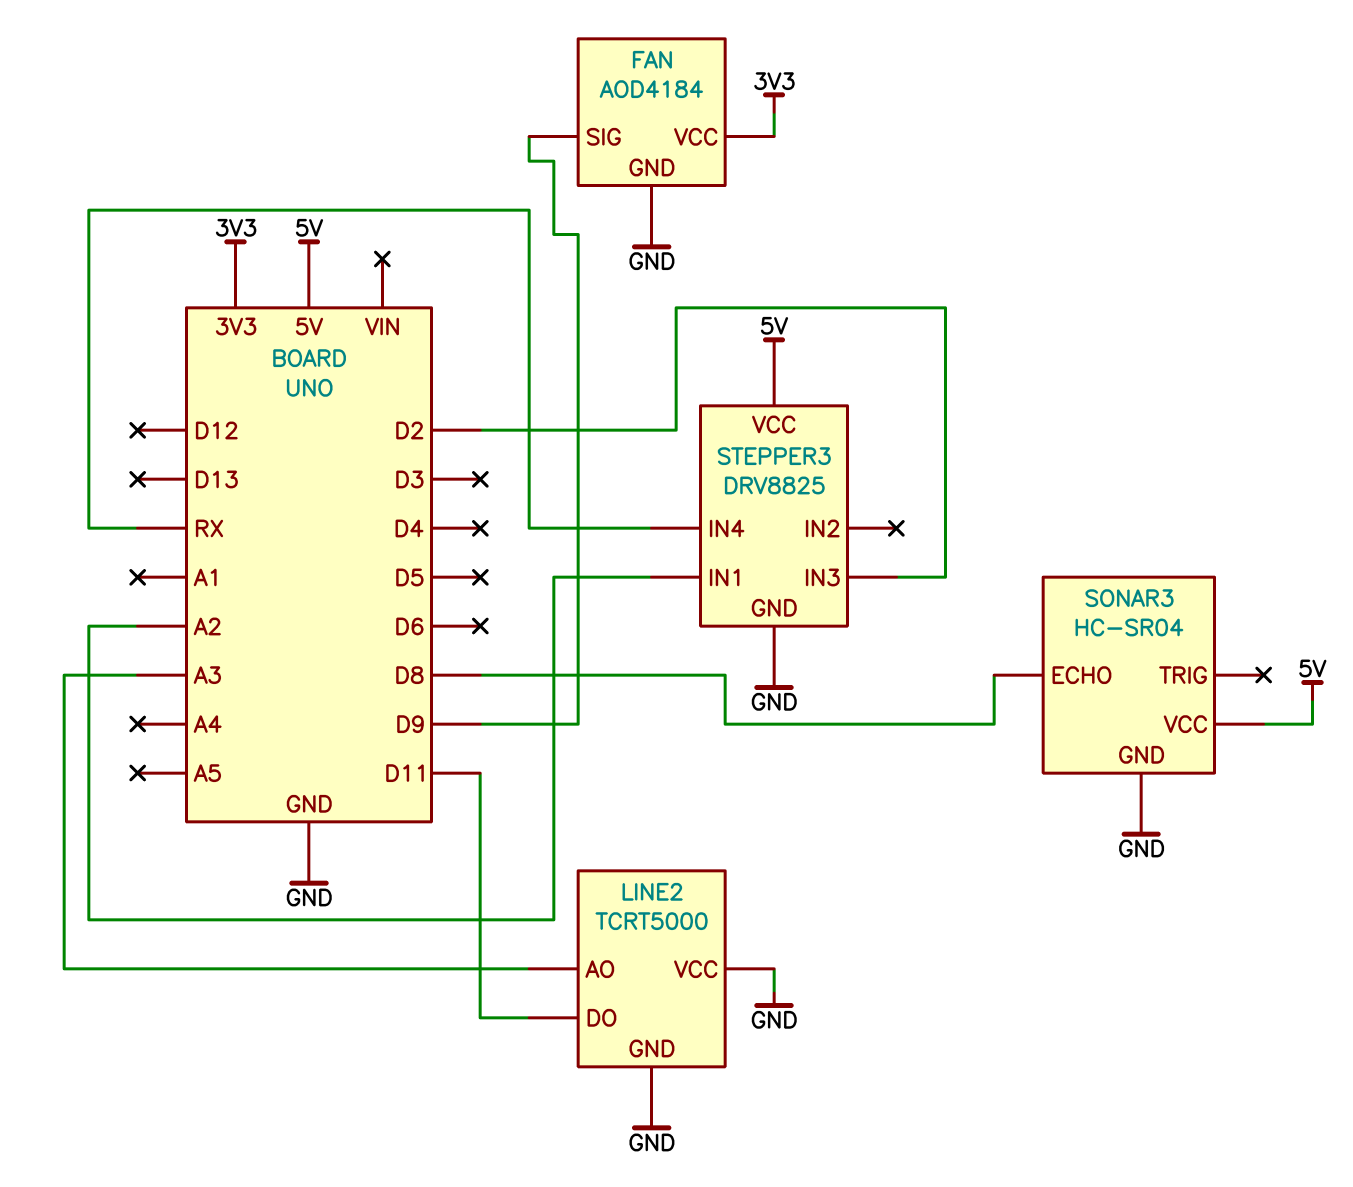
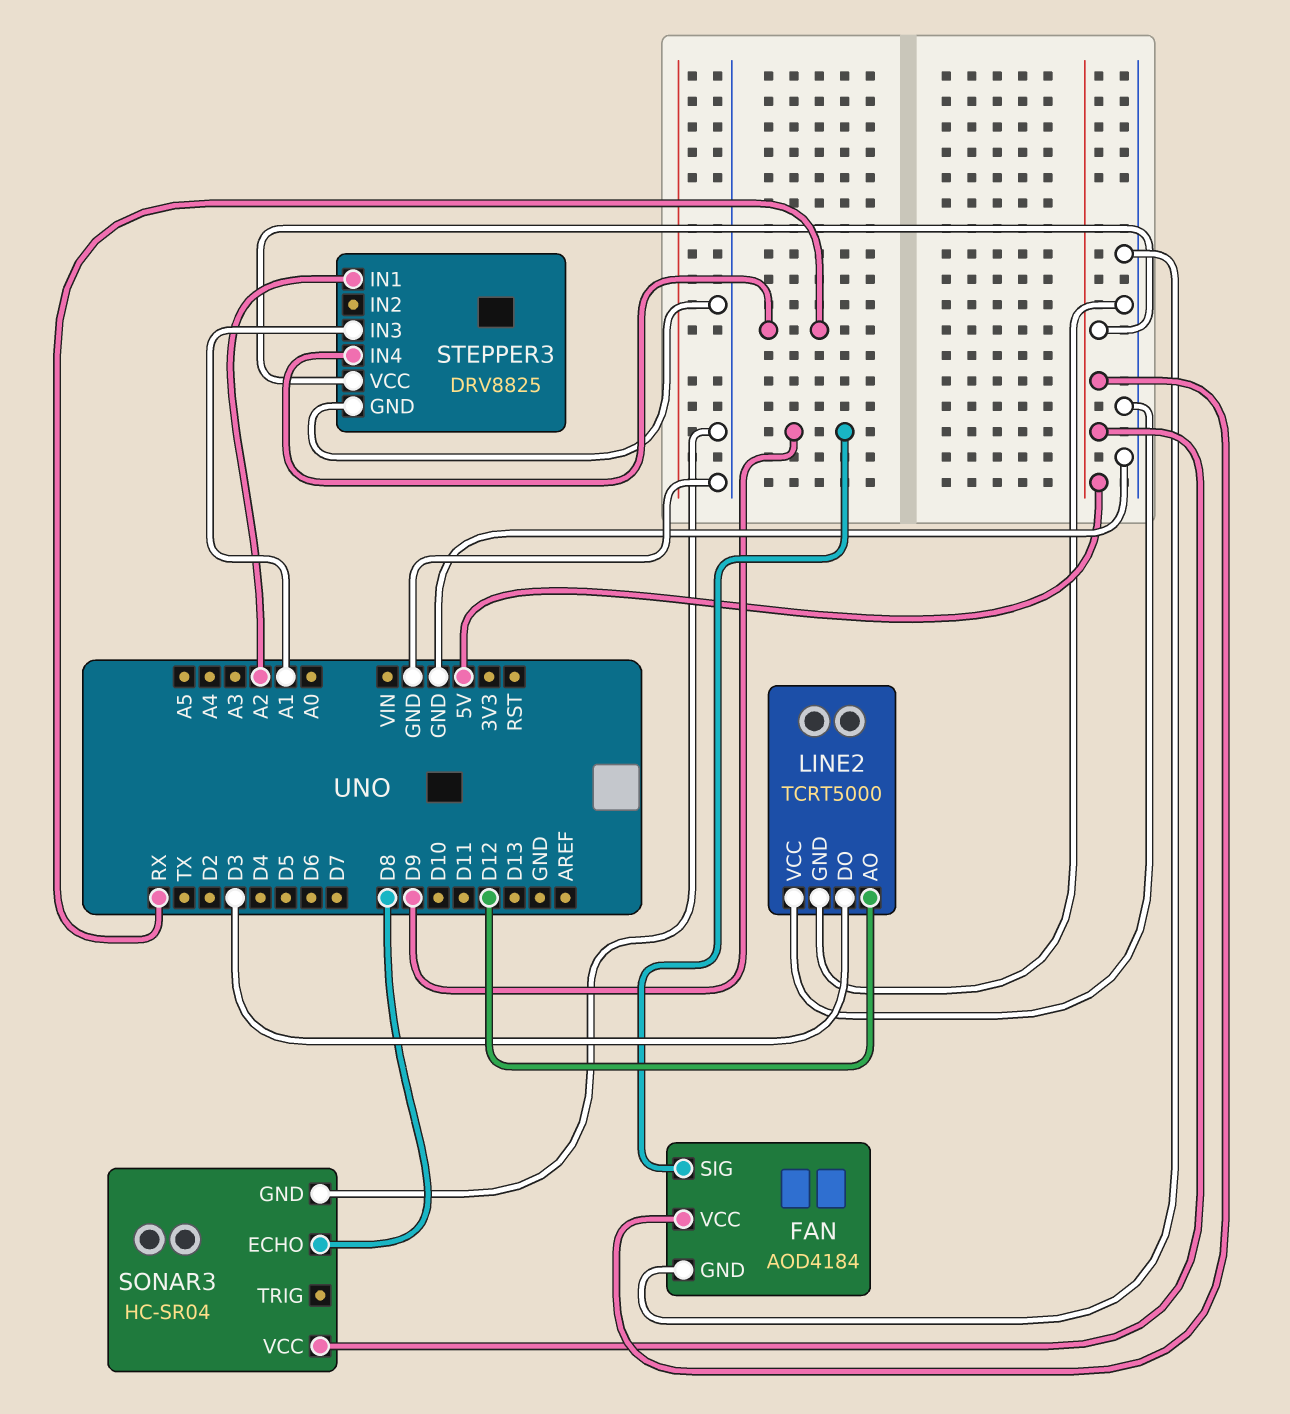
FAN pin VCC: 3V3 -> 5V
LINE2 pin AO: A3 -> D12
LINE2 pin DO: D11 -> D3
STEPPER3 pin IN3: D2 -> A1

